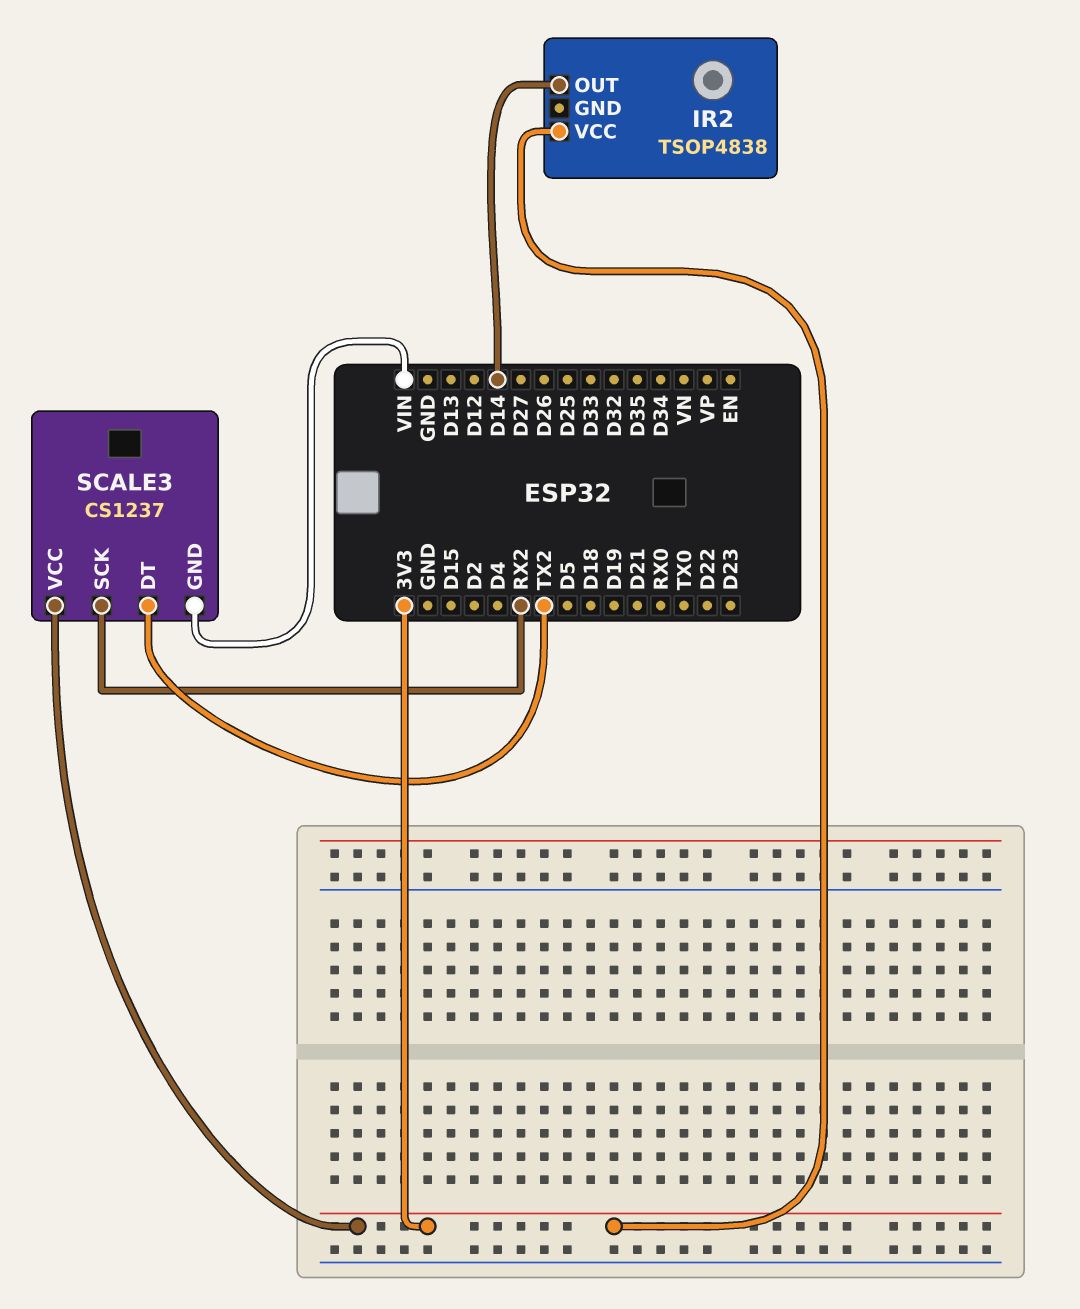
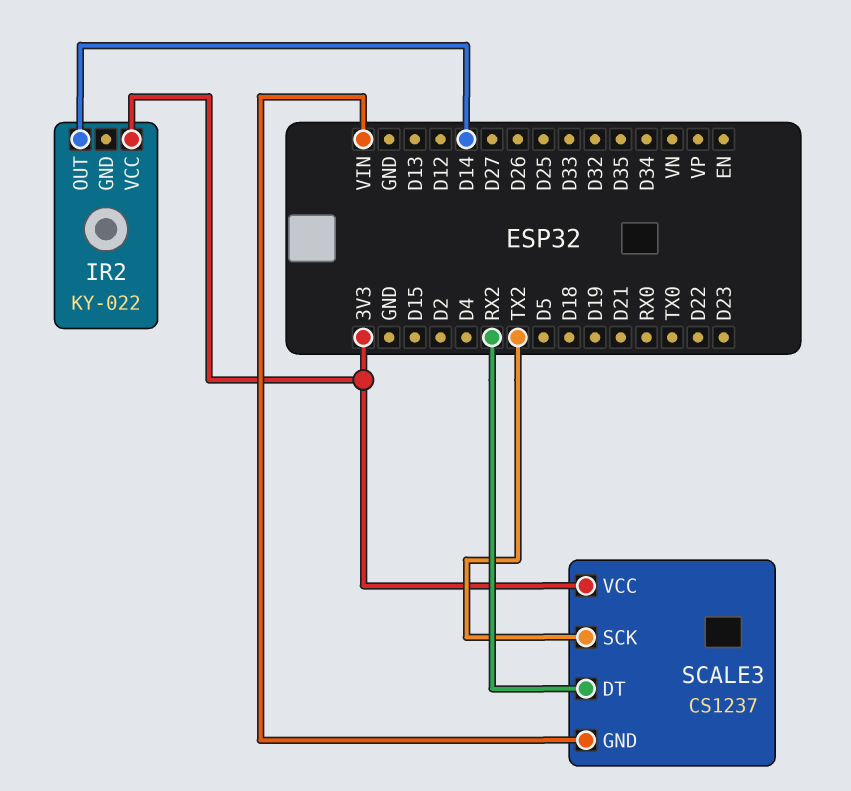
IR2: TSOP4838 -> KY-022
SCALE3 pin DT: TX2 -> RX2
SCALE3 pin SCK: RX2 -> TX2

